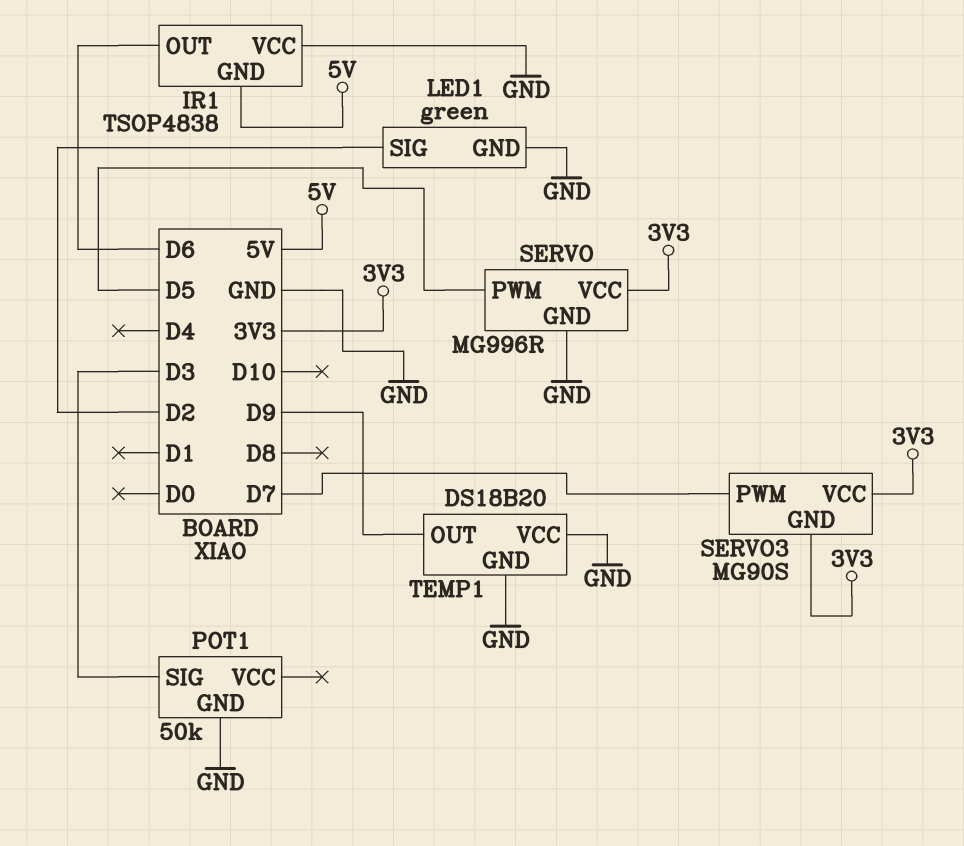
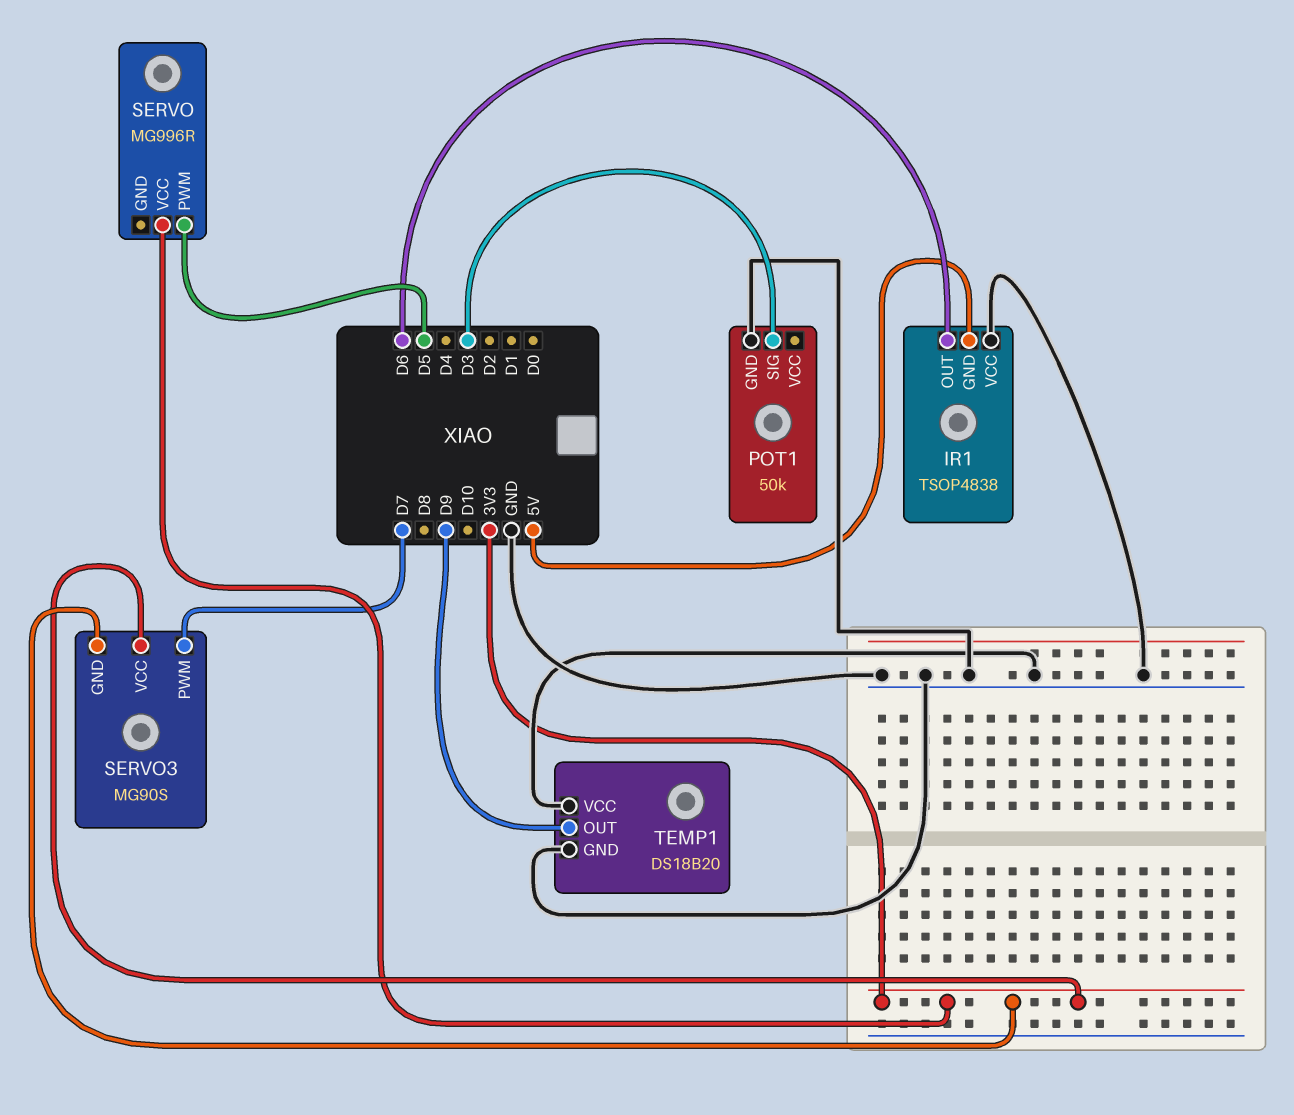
LED1: green -> none
LED1 pin GND: GND -> none
LED1 pin SIG: D2 -> none
SERVO pin GND: GND -> none

